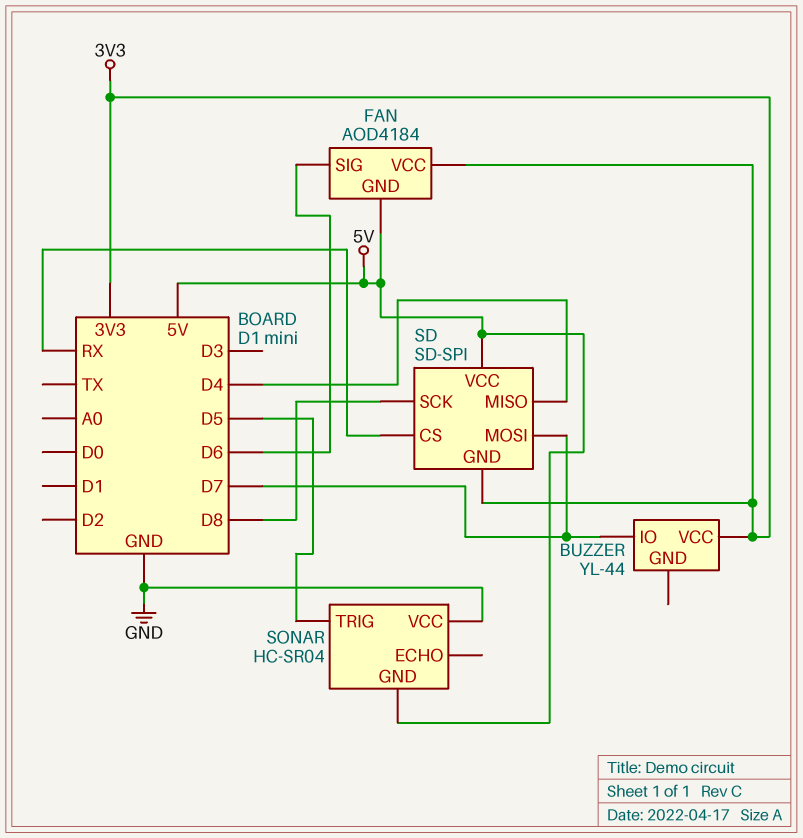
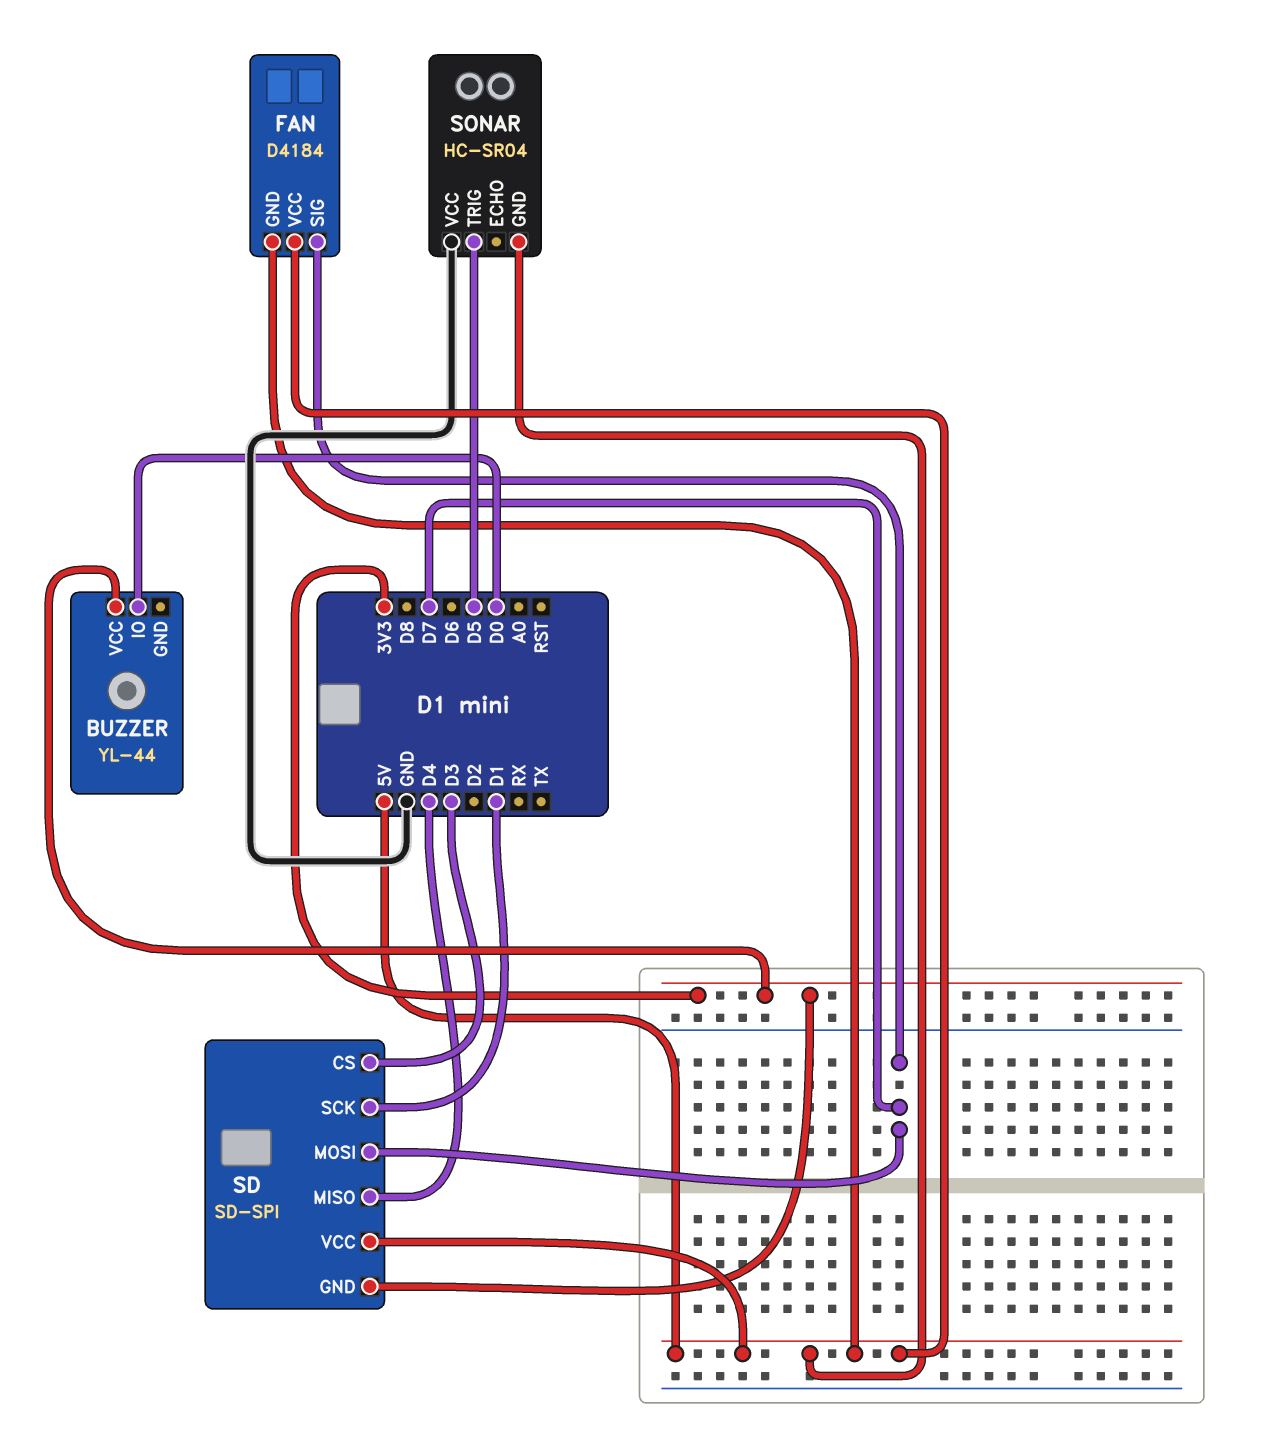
BUZZER pin IO: D7 -> D0
FAN: AOD4184 -> D4184
FAN pin SIG: D6 -> D7
FAN pin VCC: 3V3 -> 5V
SD pin CS: RX -> D3
SD pin SCK: D8 -> D1

